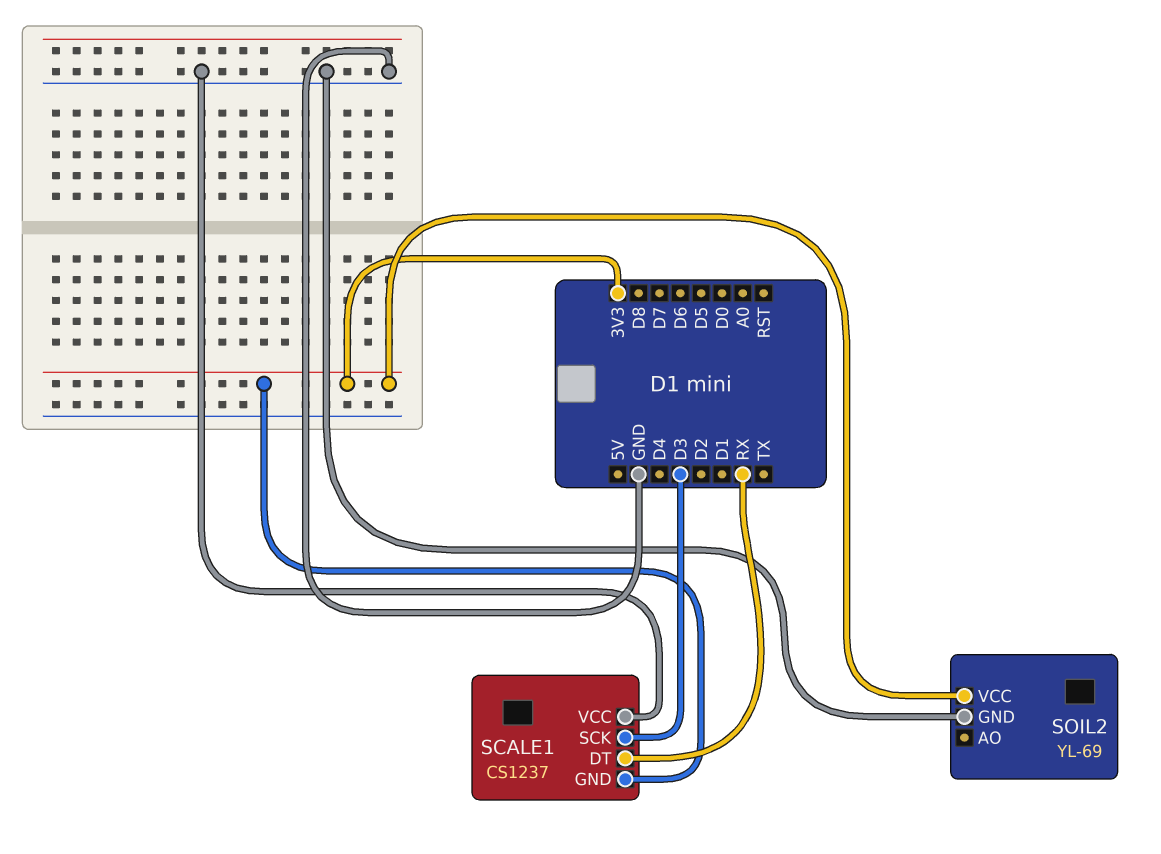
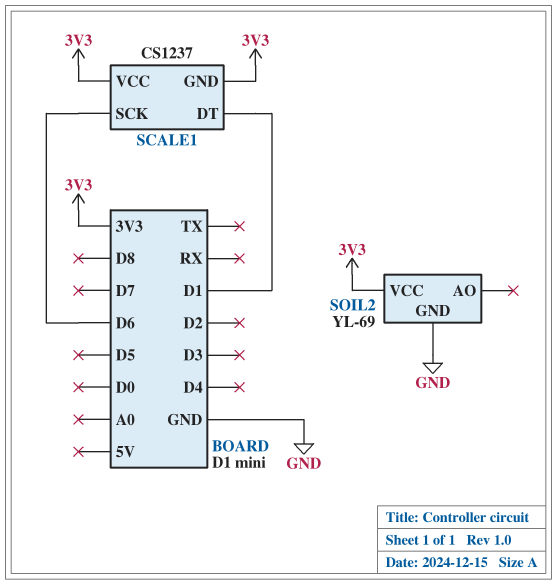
SCALE1 pin DT: RX -> D1
SCALE1 pin SCK: D3 -> D6
SCALE1 pin VCC: GND -> 3V3

